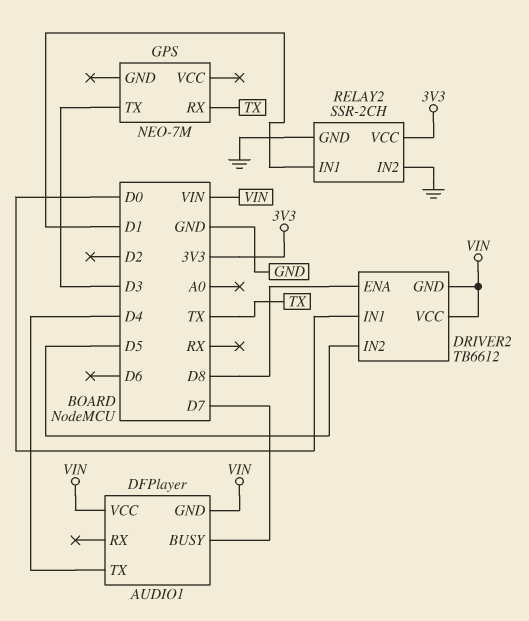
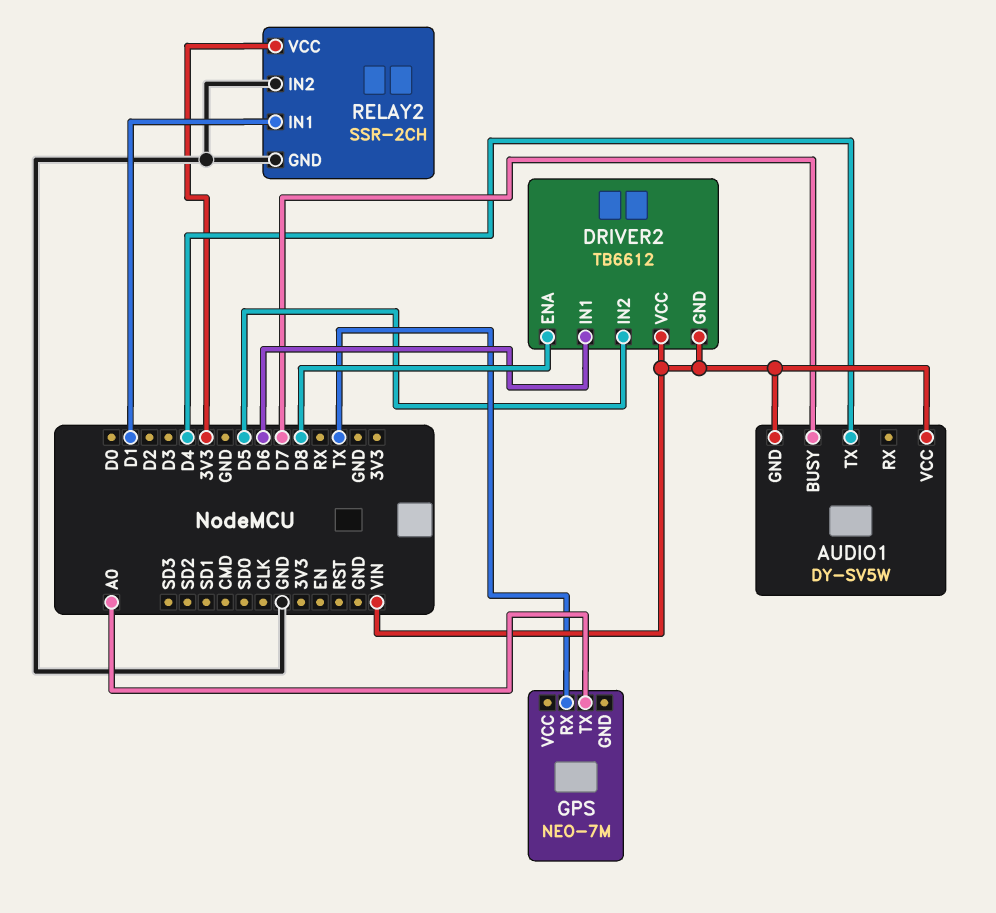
AUDIO1: DFPlayer -> DY-SV5W
DRIVER2 pin IN1: D0 -> D6
GPS pin TX: D3 -> A0

